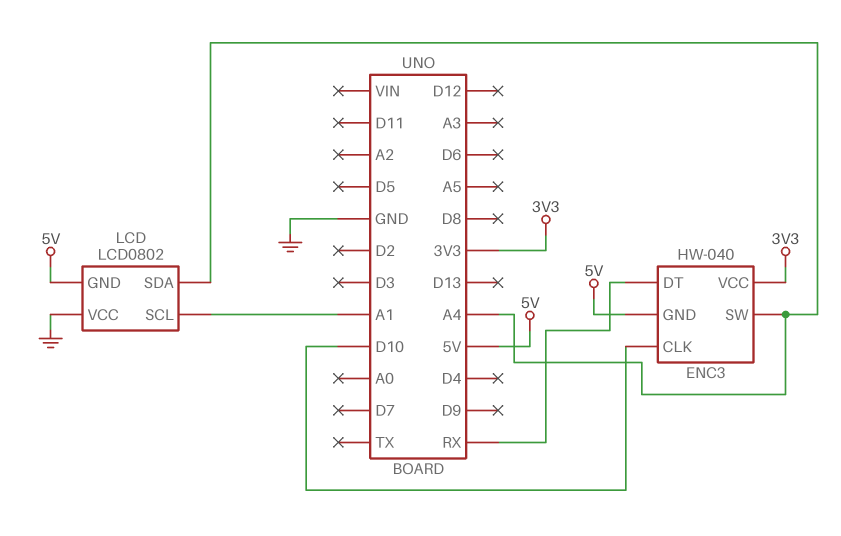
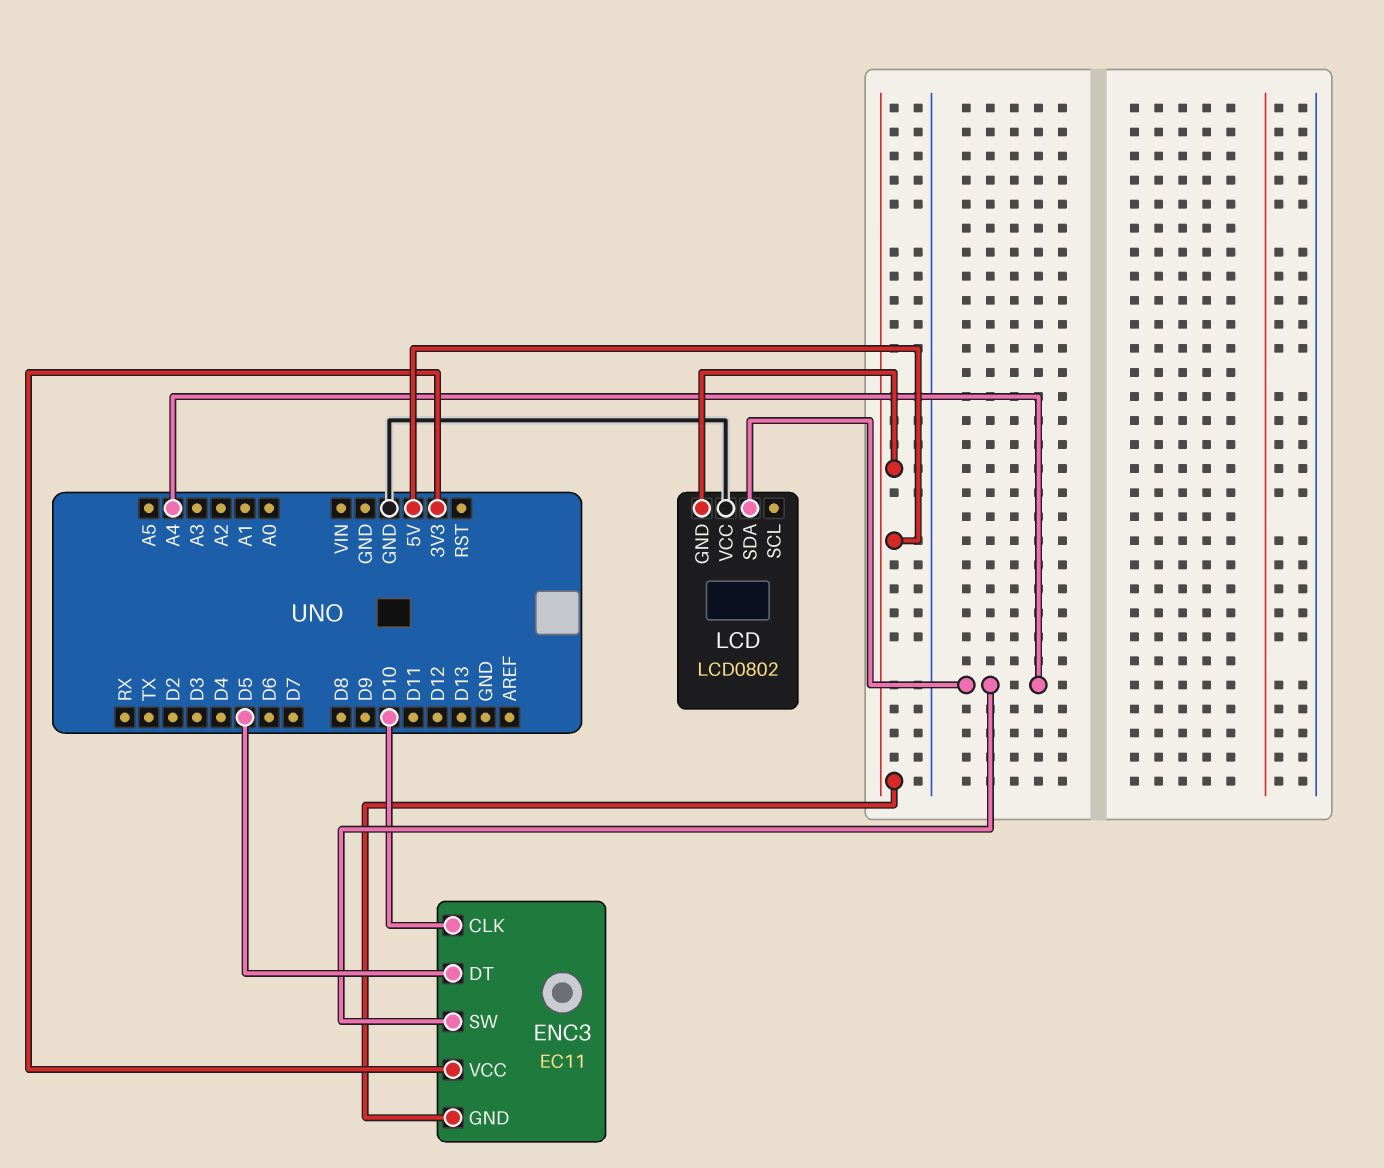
ENC3: HW-040 -> EC11
ENC3 pin DT: RX -> D5
LCD pin SCL: A1 -> none

